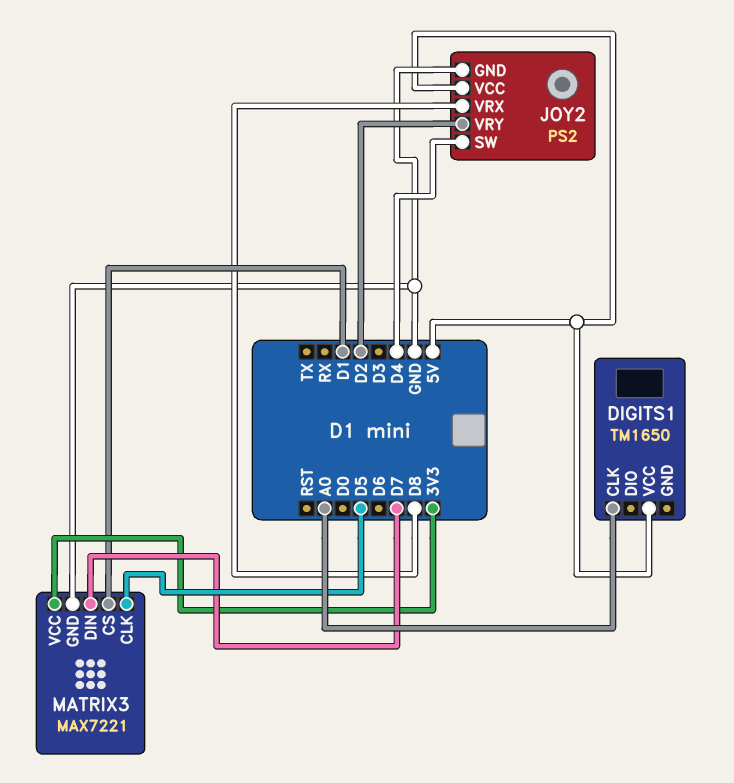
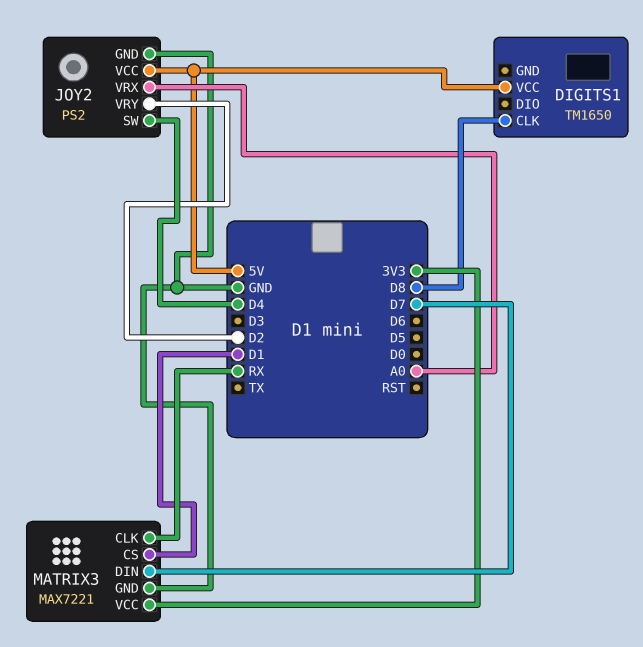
DIGITS1 pin CLK: A0 -> D8
JOY2 pin VRX: D8 -> A0
MATRIX3 pin CLK: D5 -> RX

